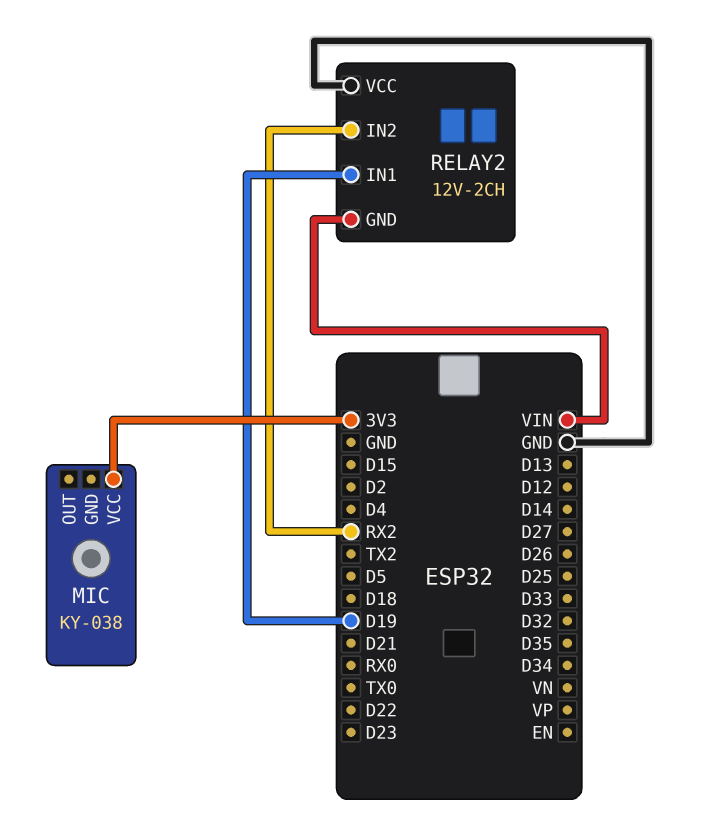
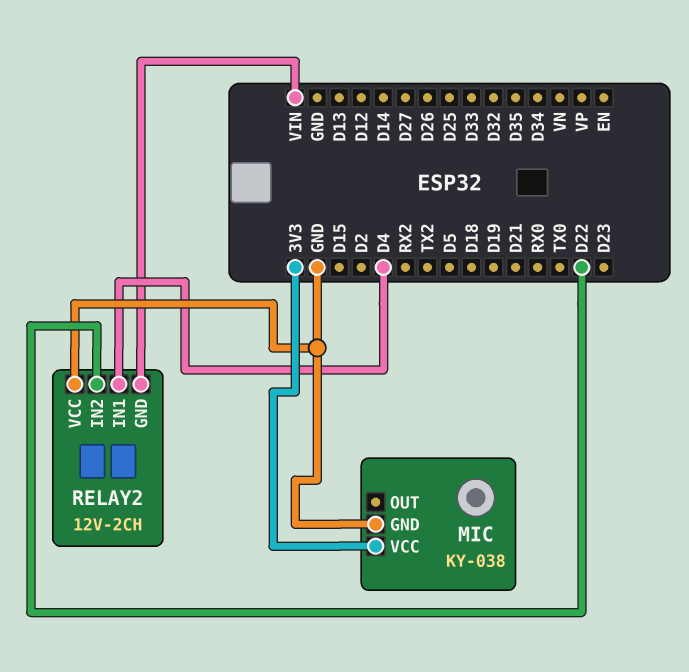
MIC pin GND: none -> GND
RELAY2 pin IN1: D19 -> D4
RELAY2 pin IN2: RX2 -> D22

